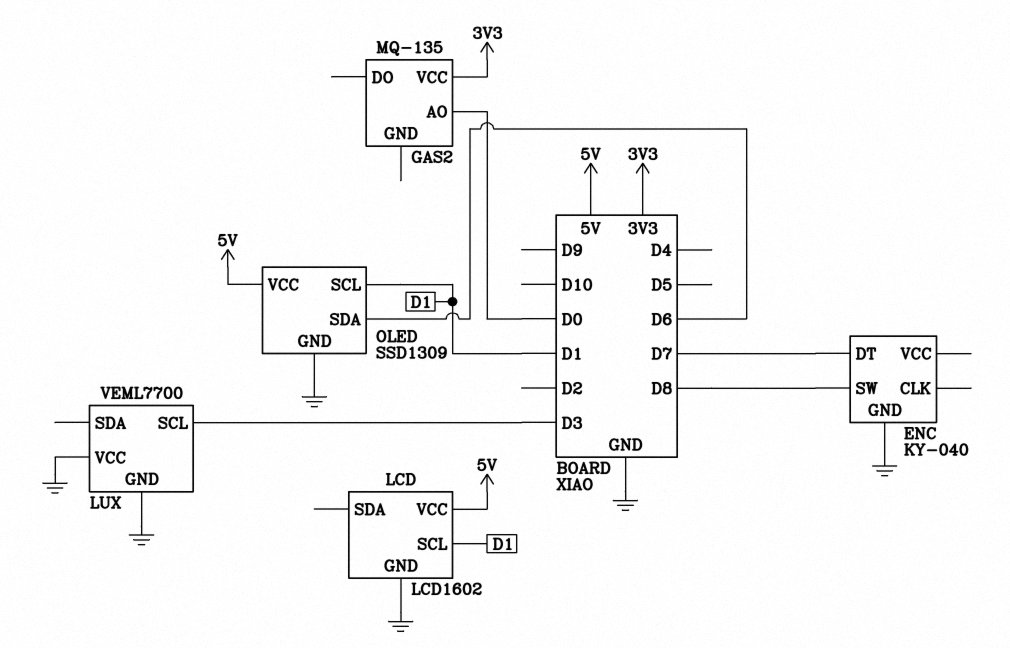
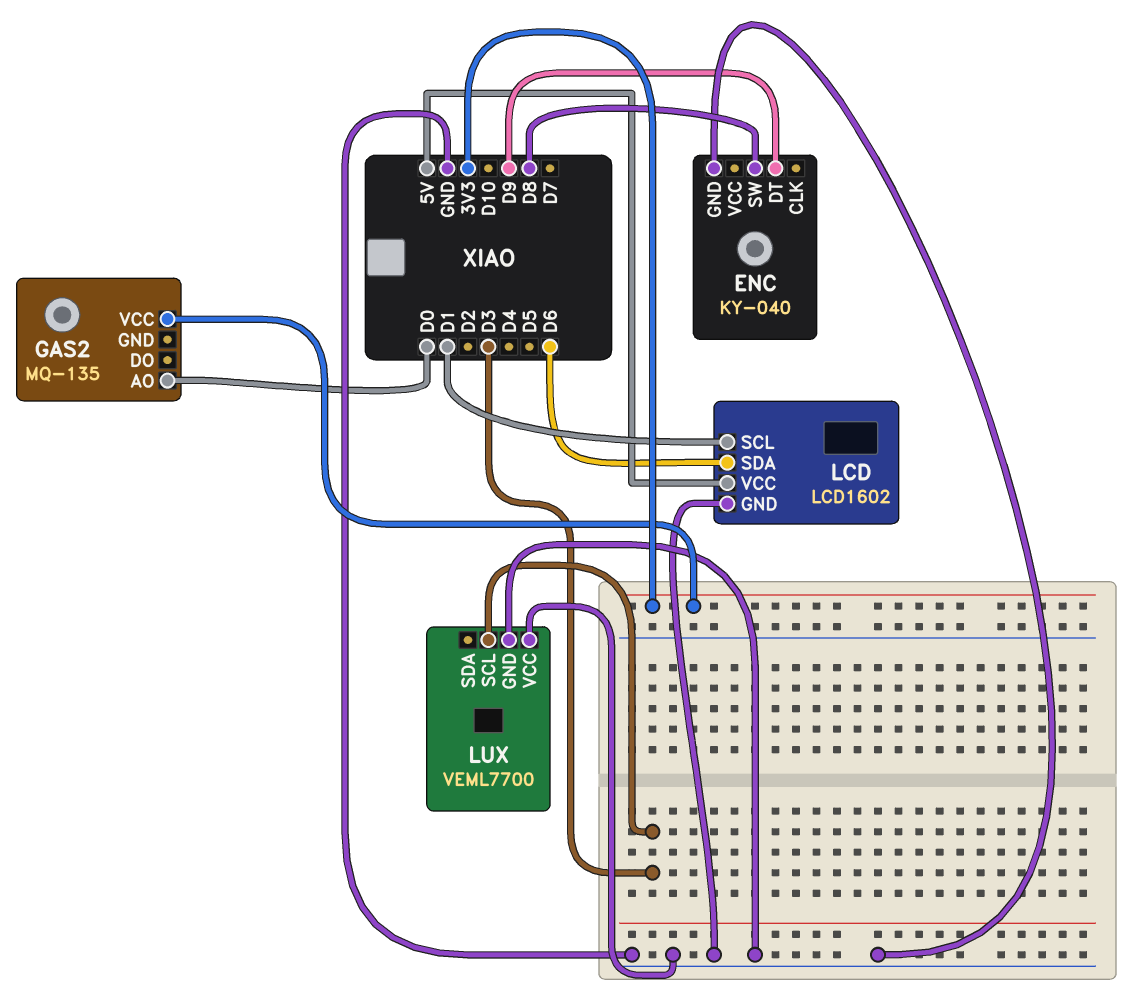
ENC pin DT: D7 -> D9
LCD pin SDA: none -> D6
OLED: SSD1309 -> none
OLED pin GND: GND -> none
OLED pin SCL: D1 -> none
OLED pin SDA: D6 -> none
OLED pin VCC: 5V -> none

